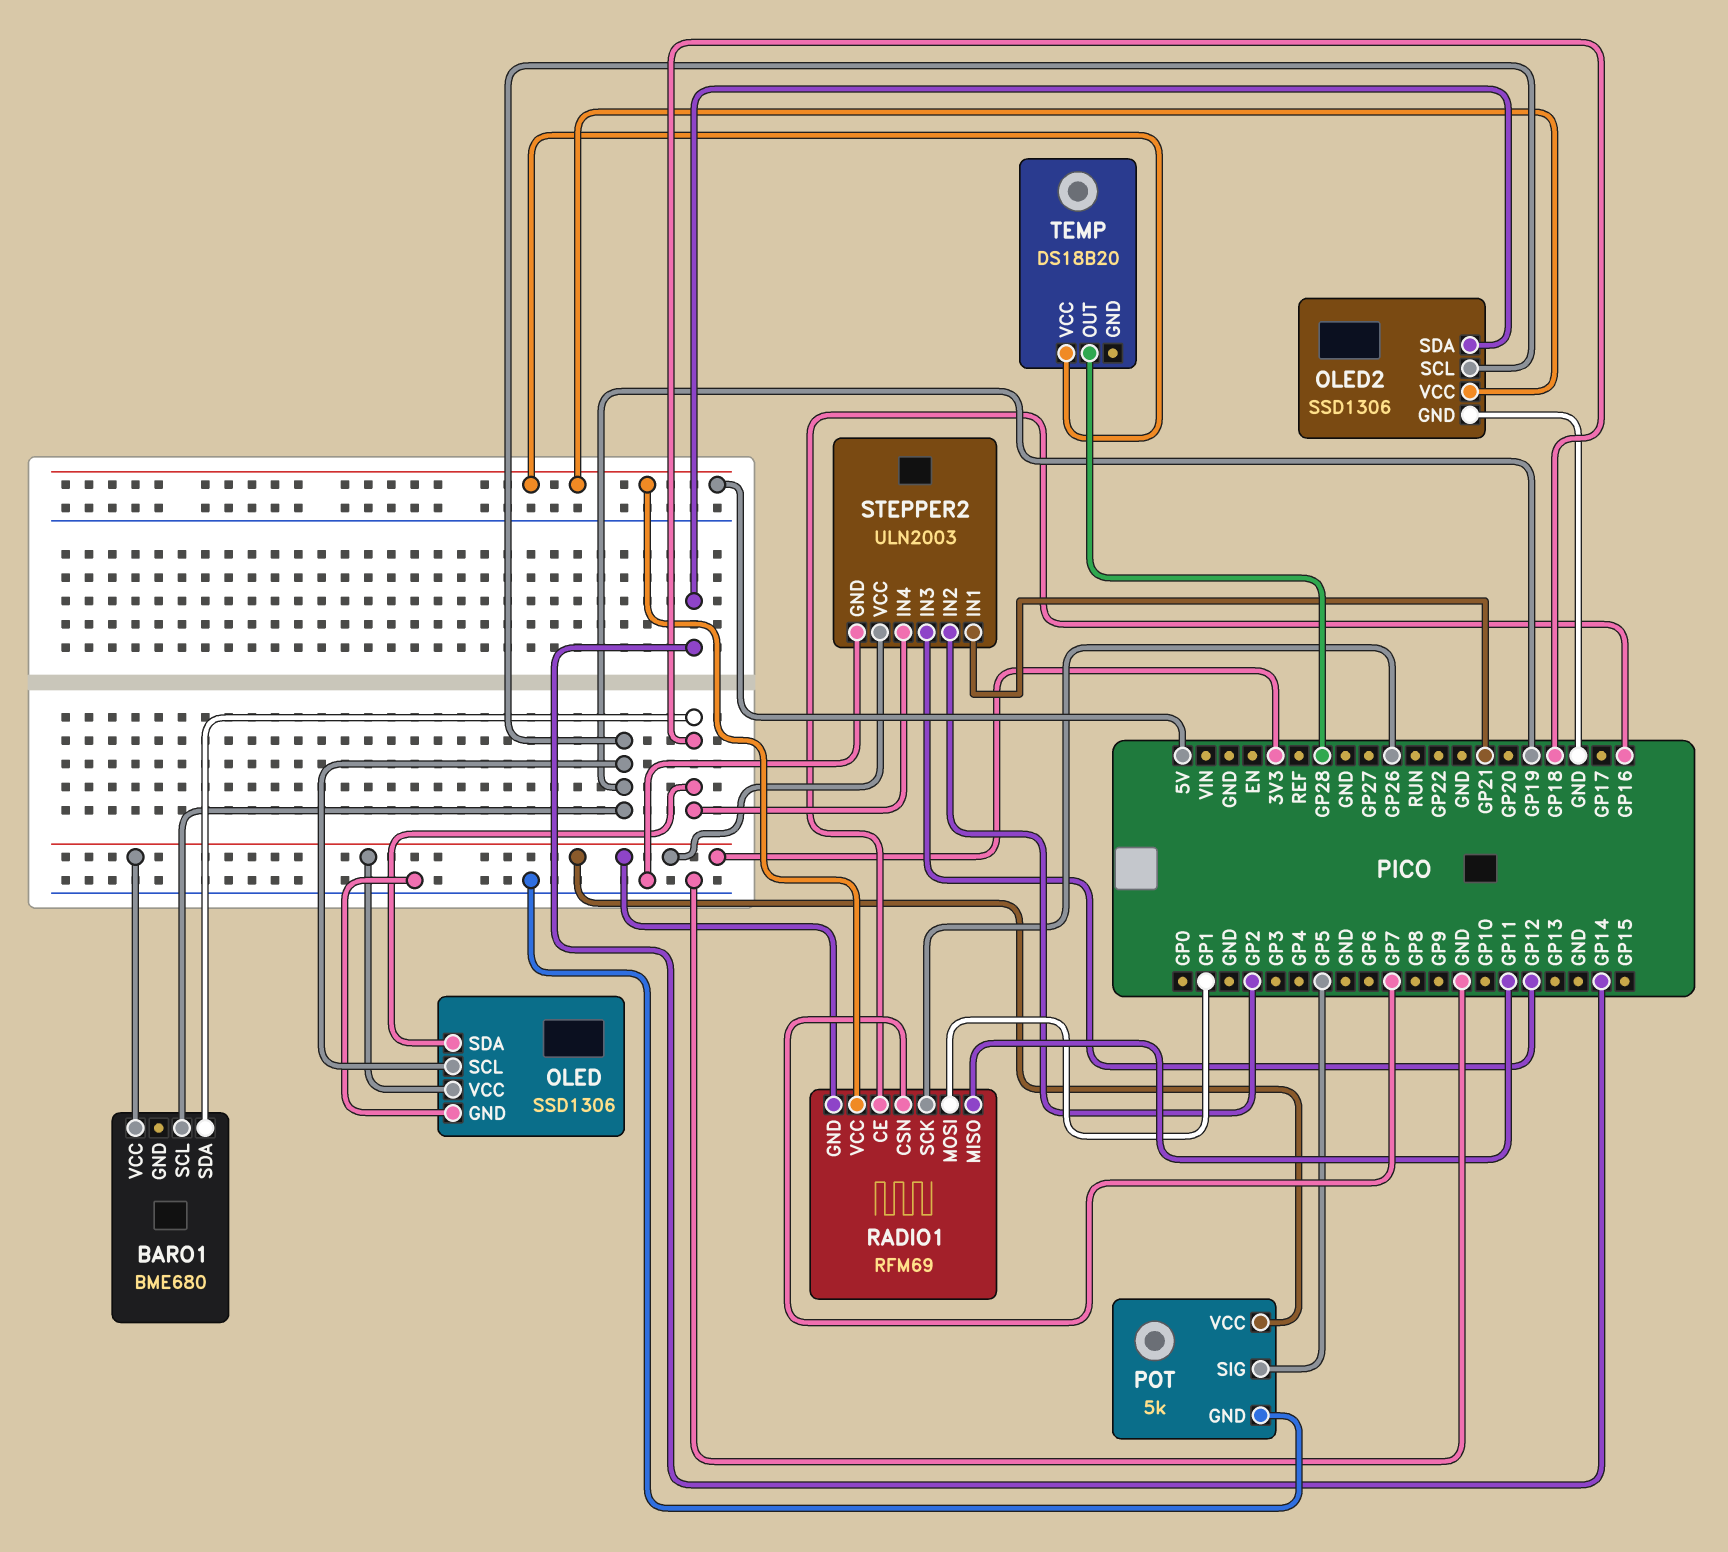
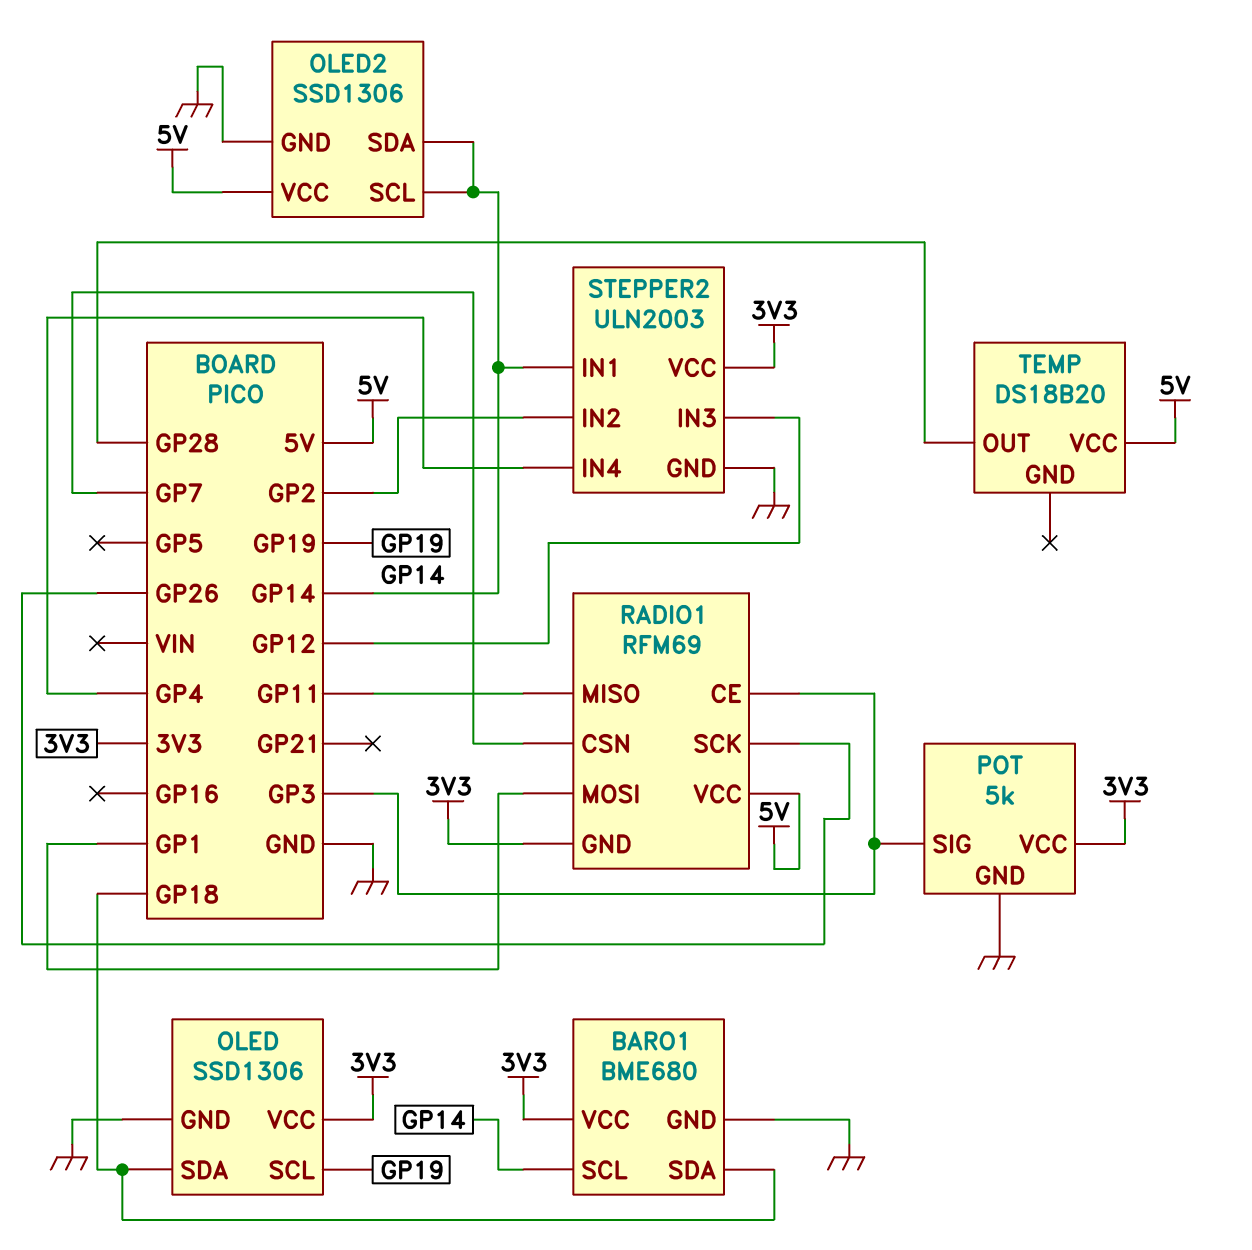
BARO1 pin GND: none -> GND
BARO1 pin SCL: GP19 -> GP14
OLED2 pin SCL: GP19 -> GP14
POT pin SIG: GP5 -> GP3
RADIO1 pin CE: GP16 -> GP3
STEPPER2 pin IN1: GP21 -> GP14
STEPPER2 pin IN4: GP18 -> GP4

